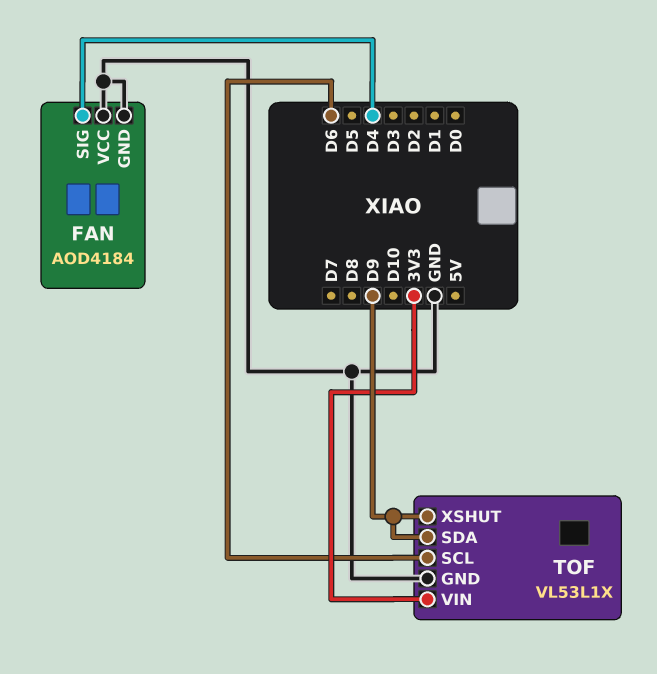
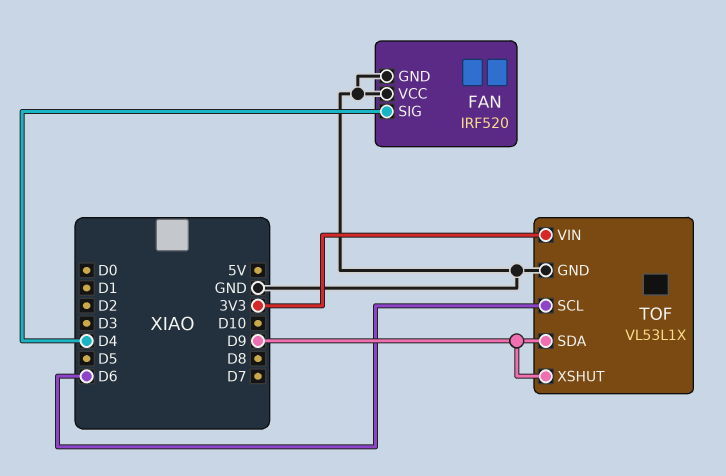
FAN: AOD4184 -> IRF520

